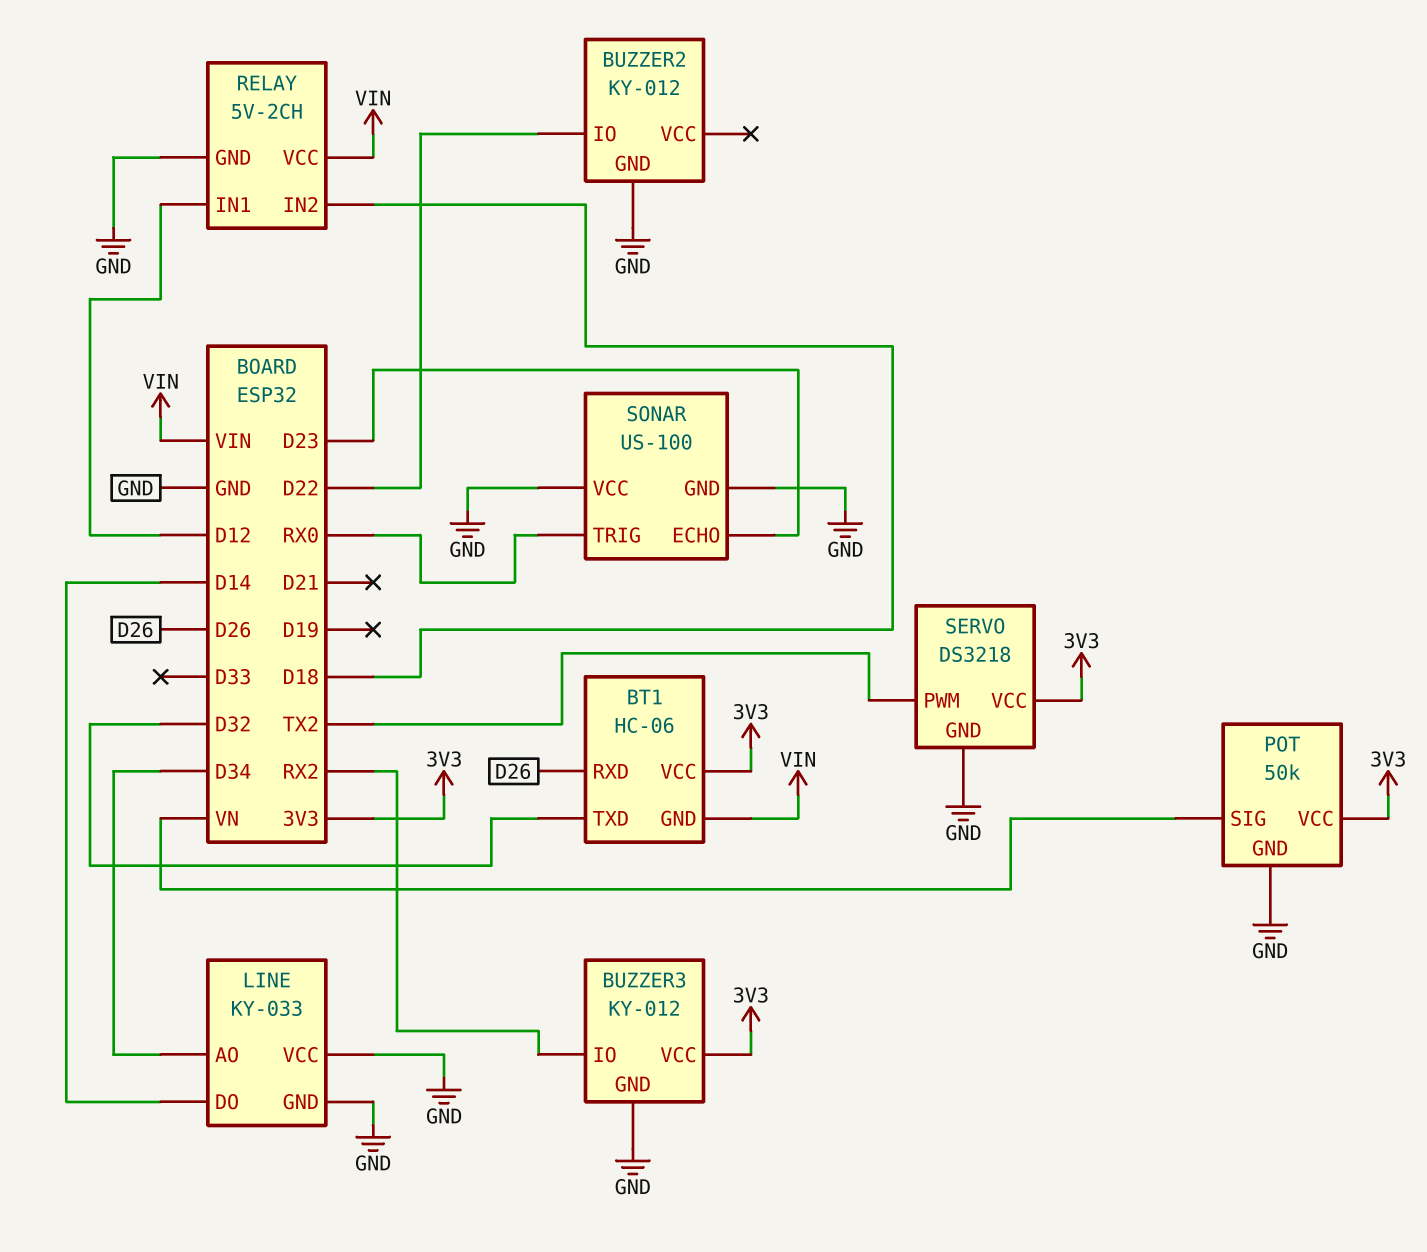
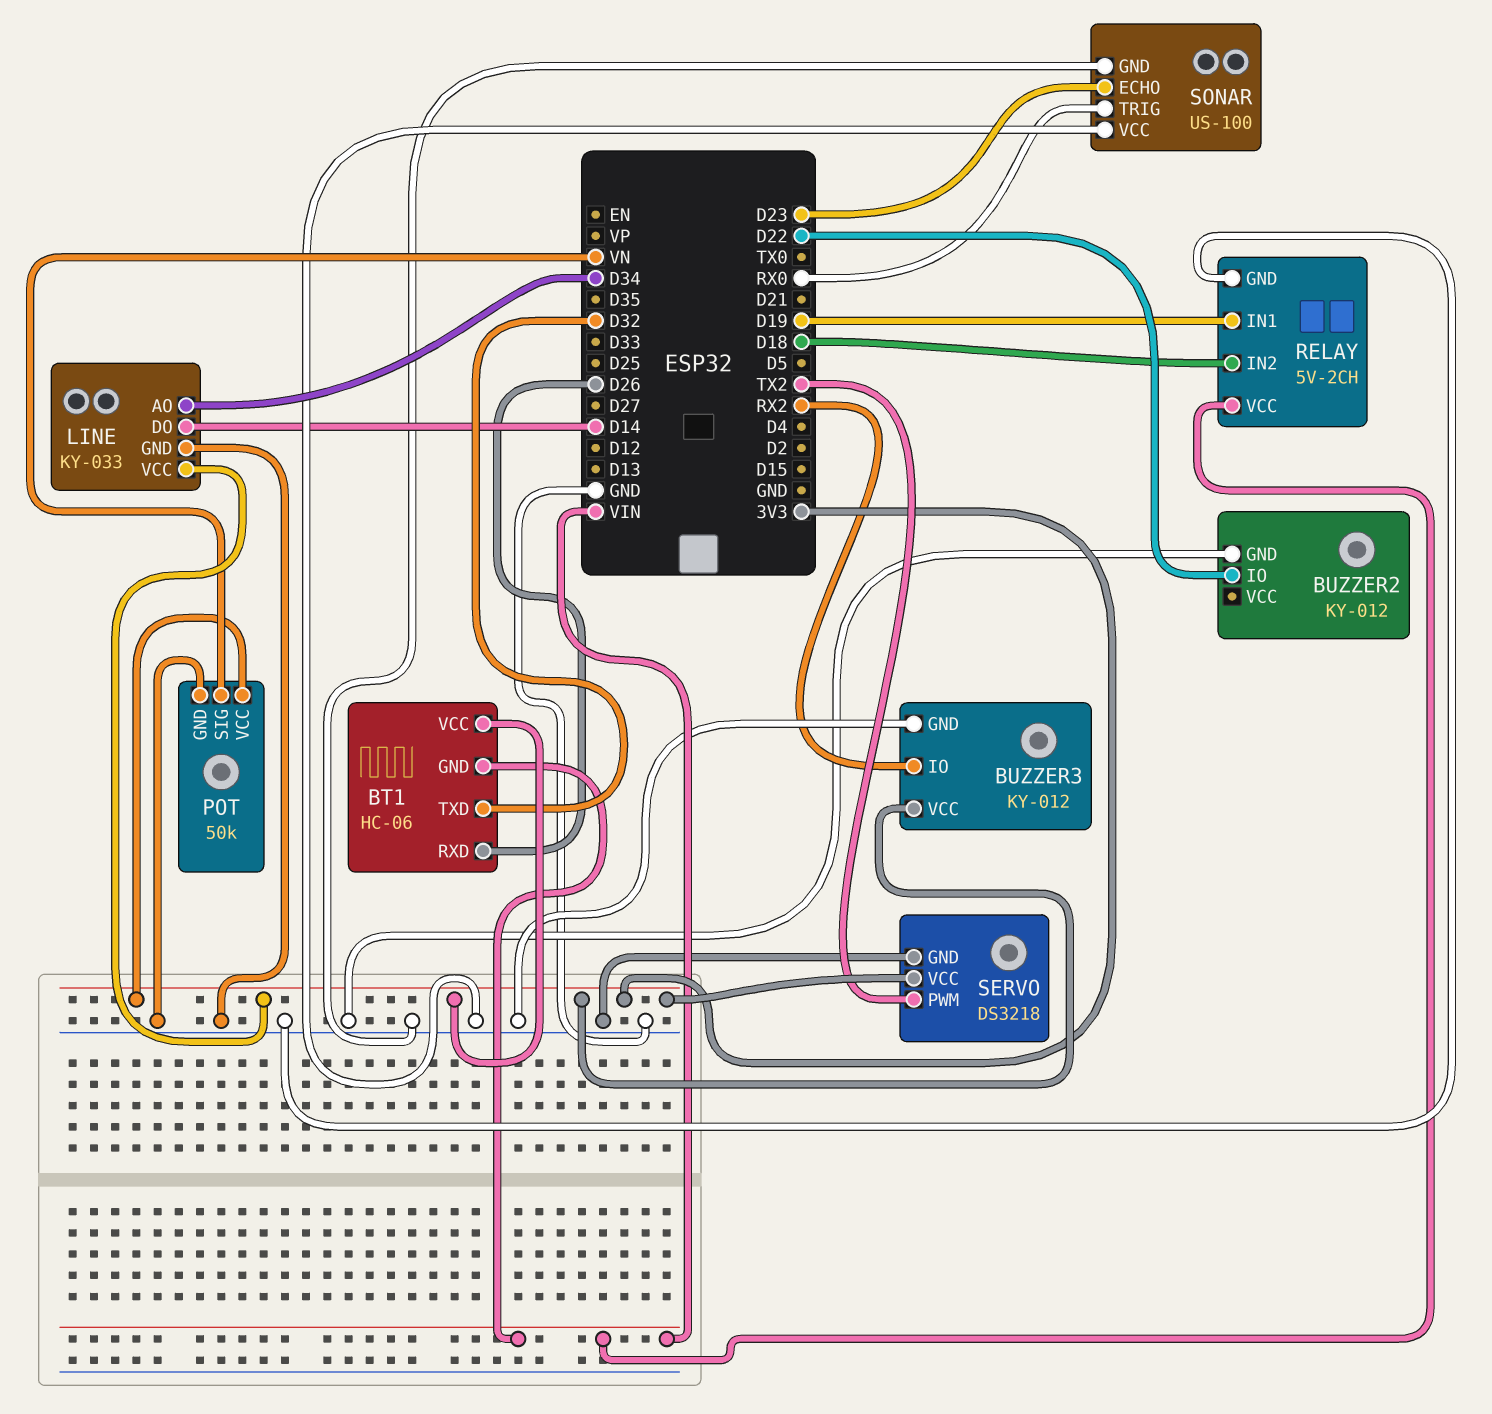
LINE pin VCC: GND -> 3V3
RELAY pin IN1: D12 -> D19

